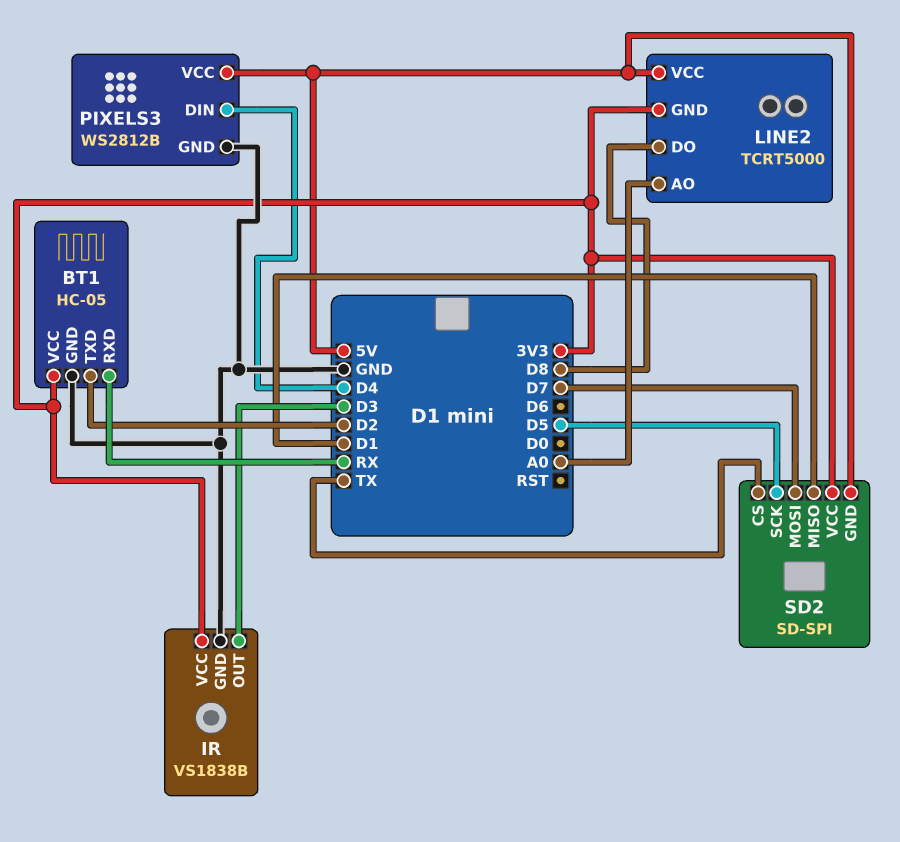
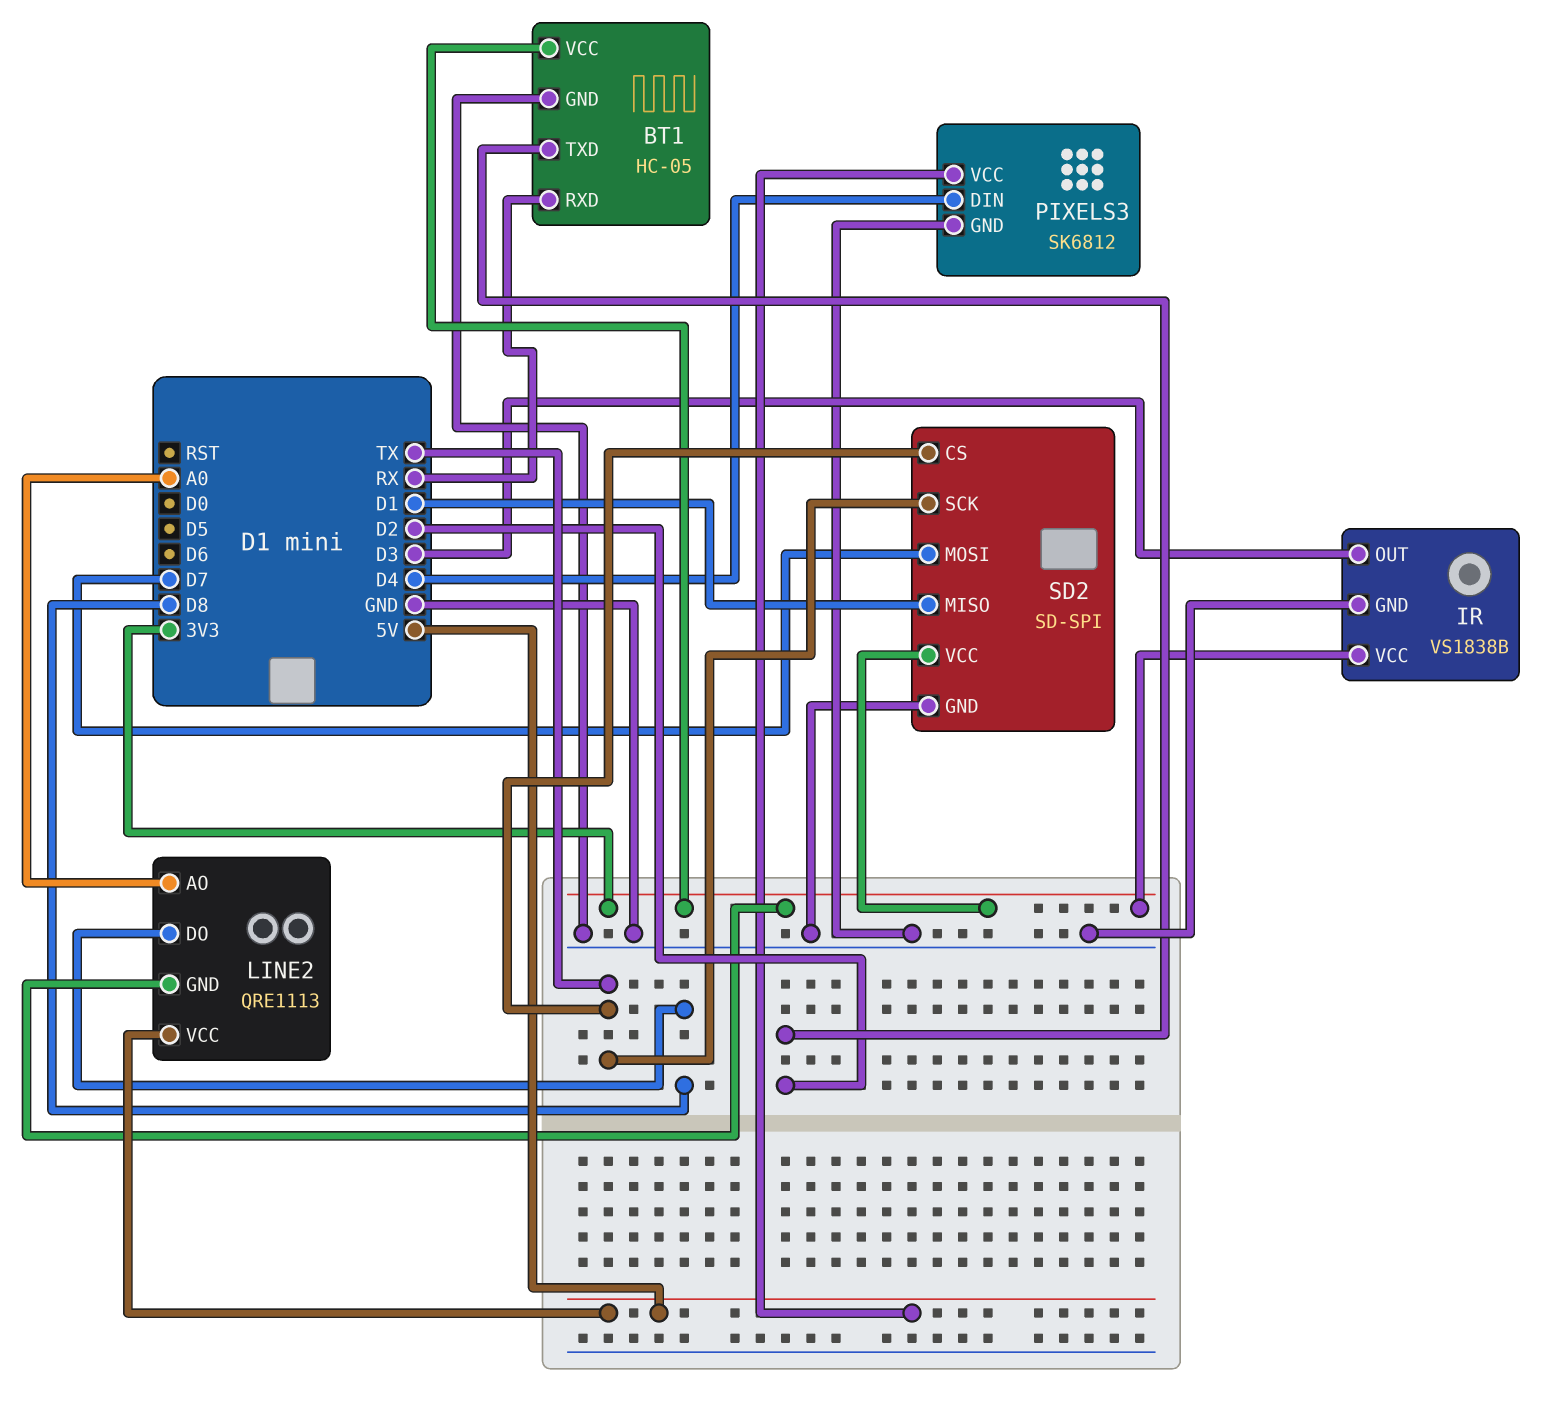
LINE2: TCRT5000 -> QRE1113
PIXELS3: WS2812B -> SK6812
SD2 pin GND: 5V -> GND
SD2 pin SCK: D5 -> TX

